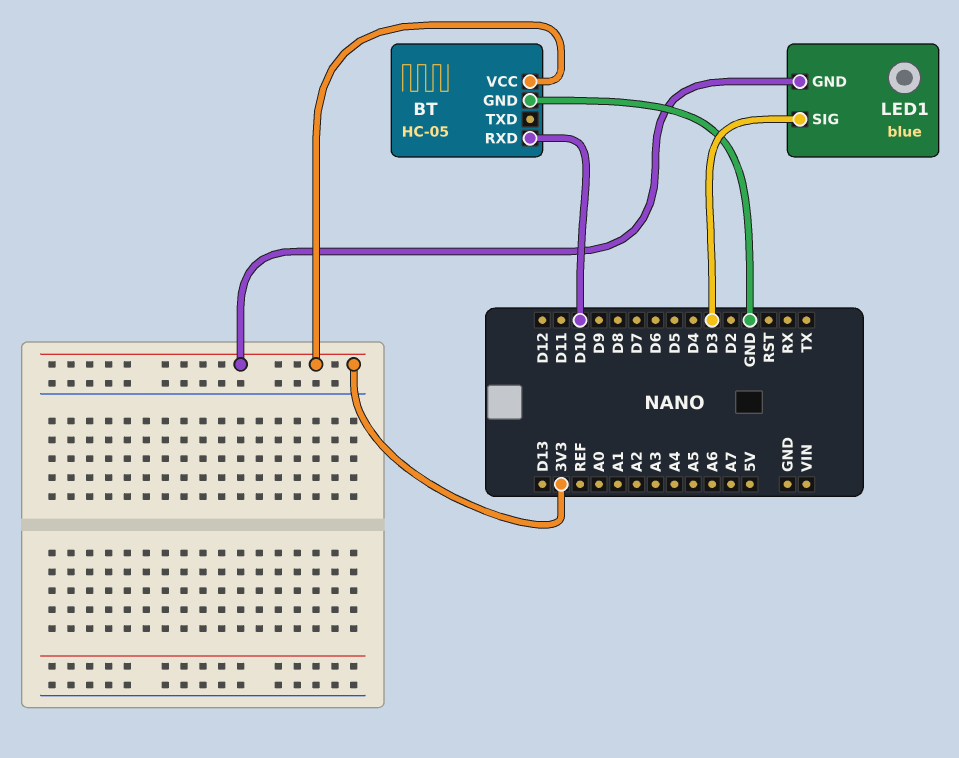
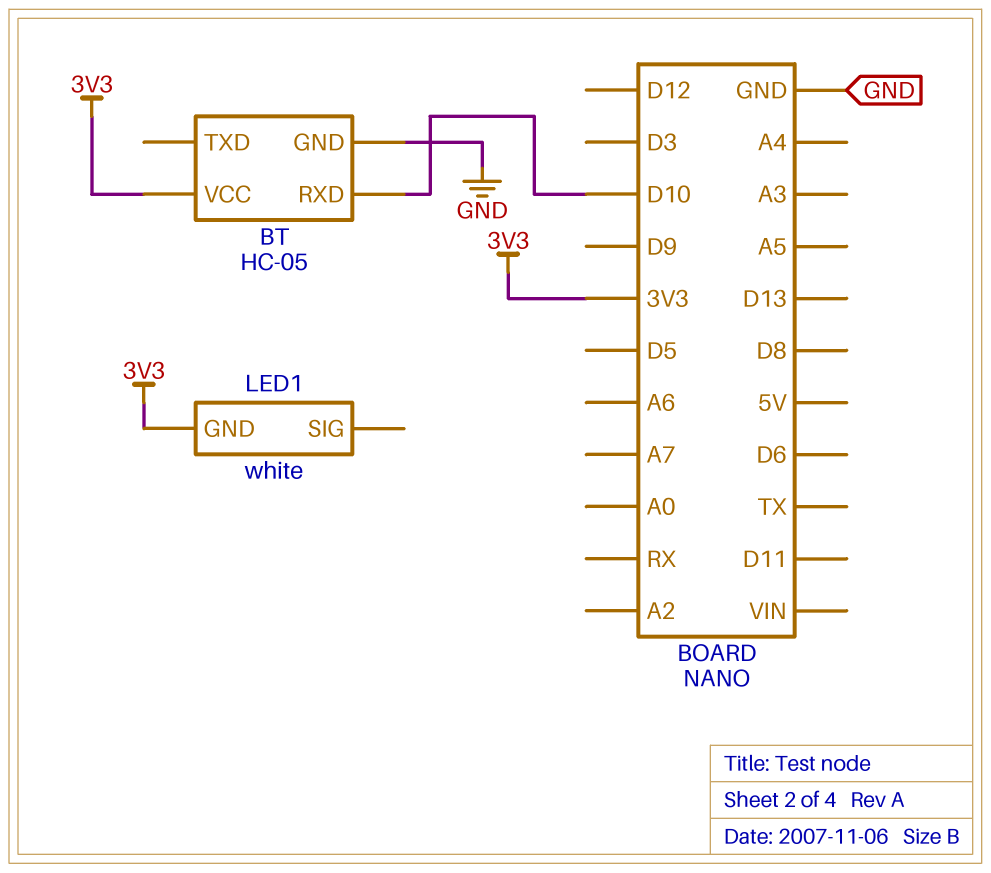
LED1: blue -> white
LED1 pin SIG: D3 -> none

